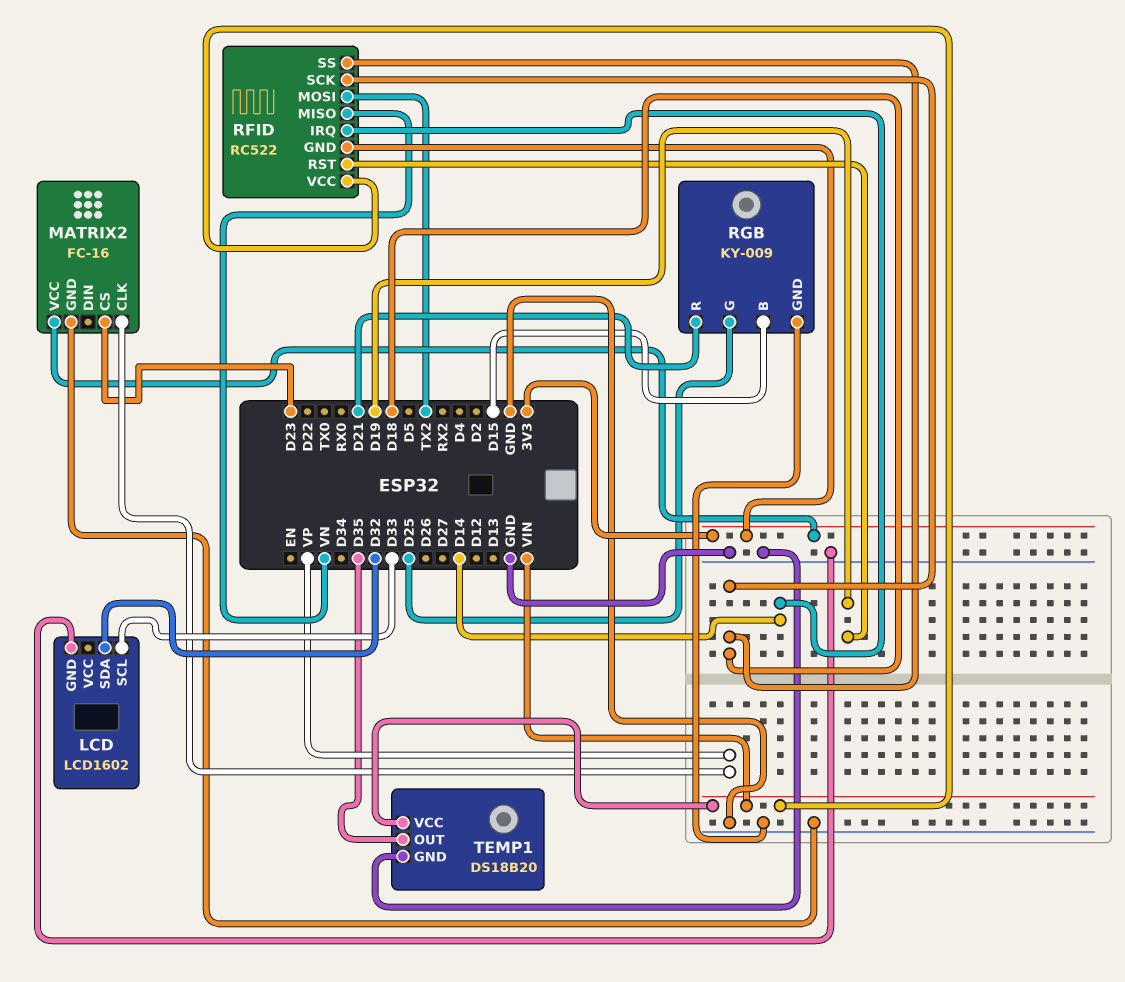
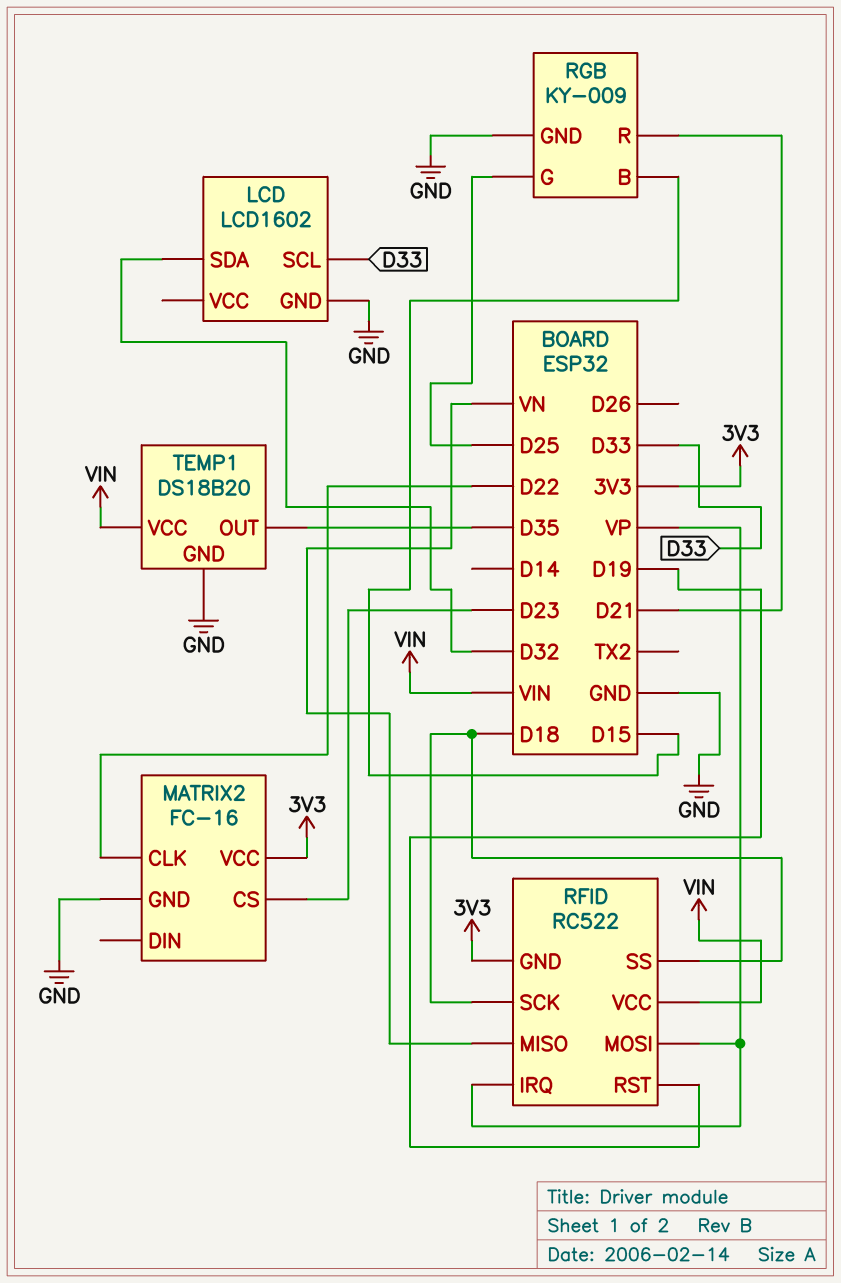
MATRIX2 pin CLK: VP -> D22
RFID pin IRQ: D14 -> VP
RFID pin MOSI: TX2 -> VP

